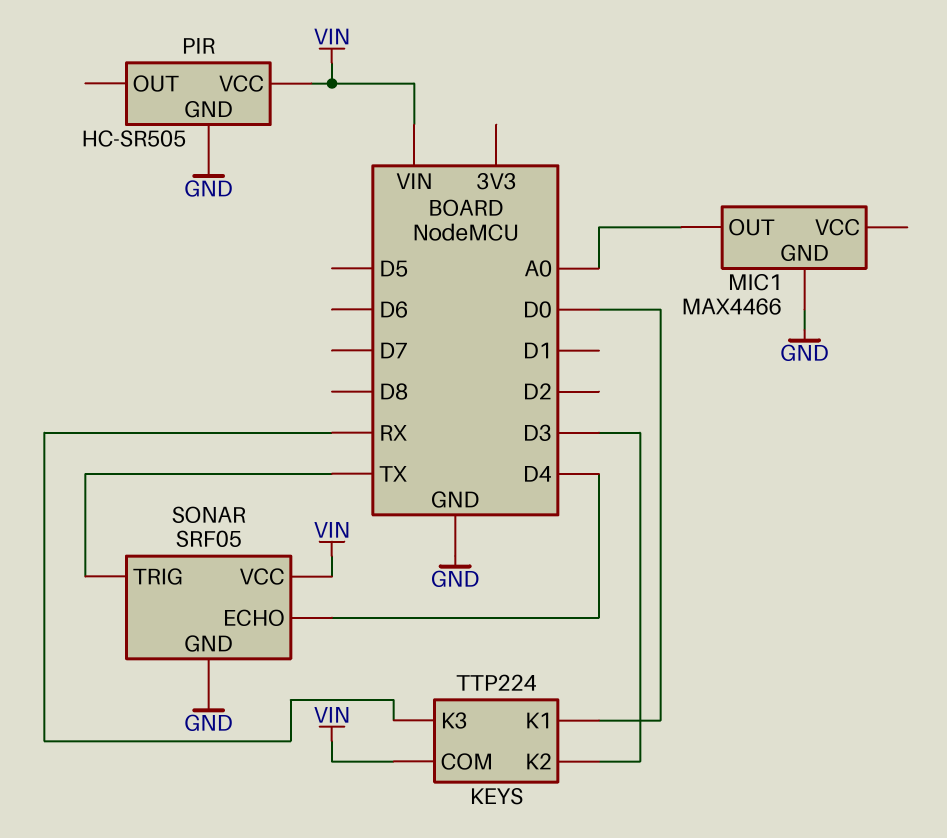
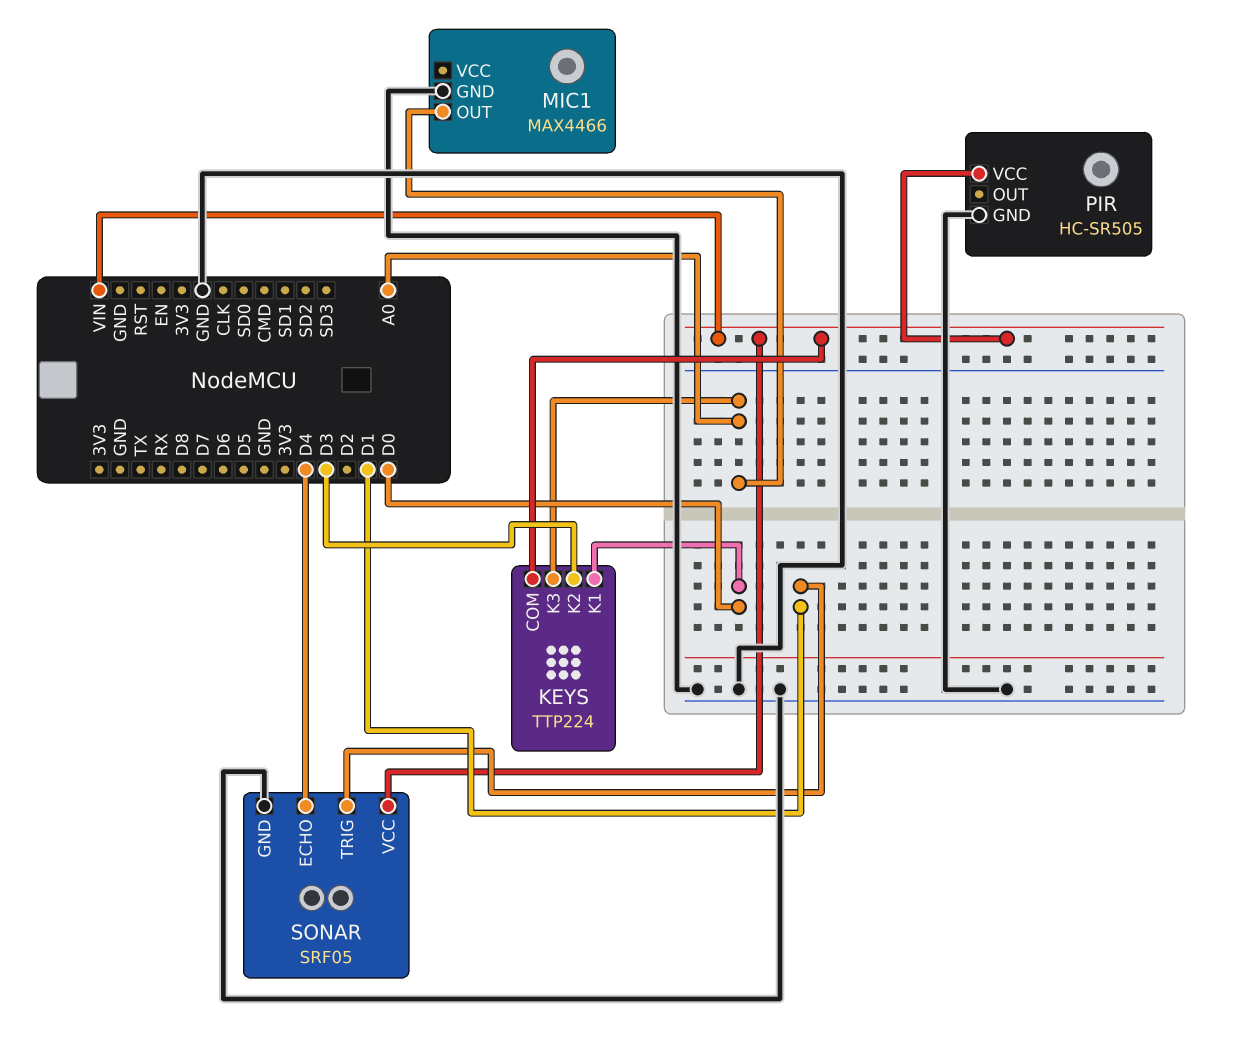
KEYS pin K3: RX -> A0
SONAR pin TRIG: TX -> D1

